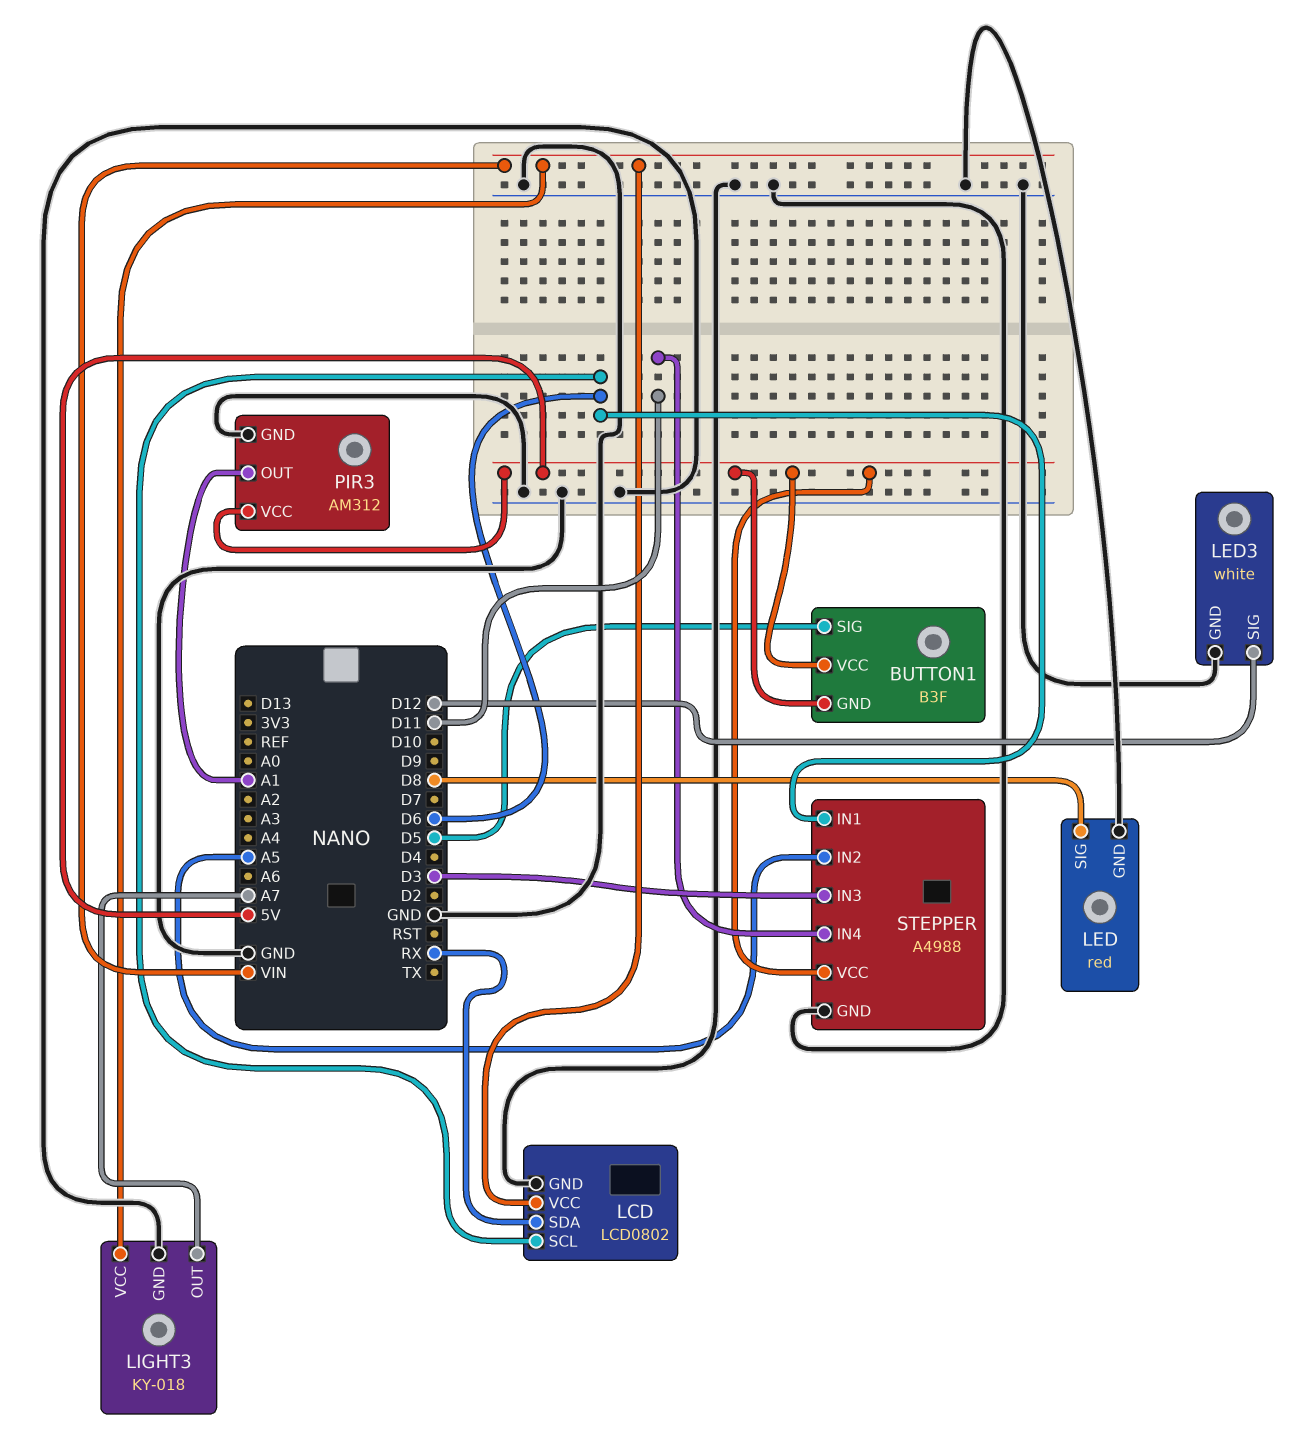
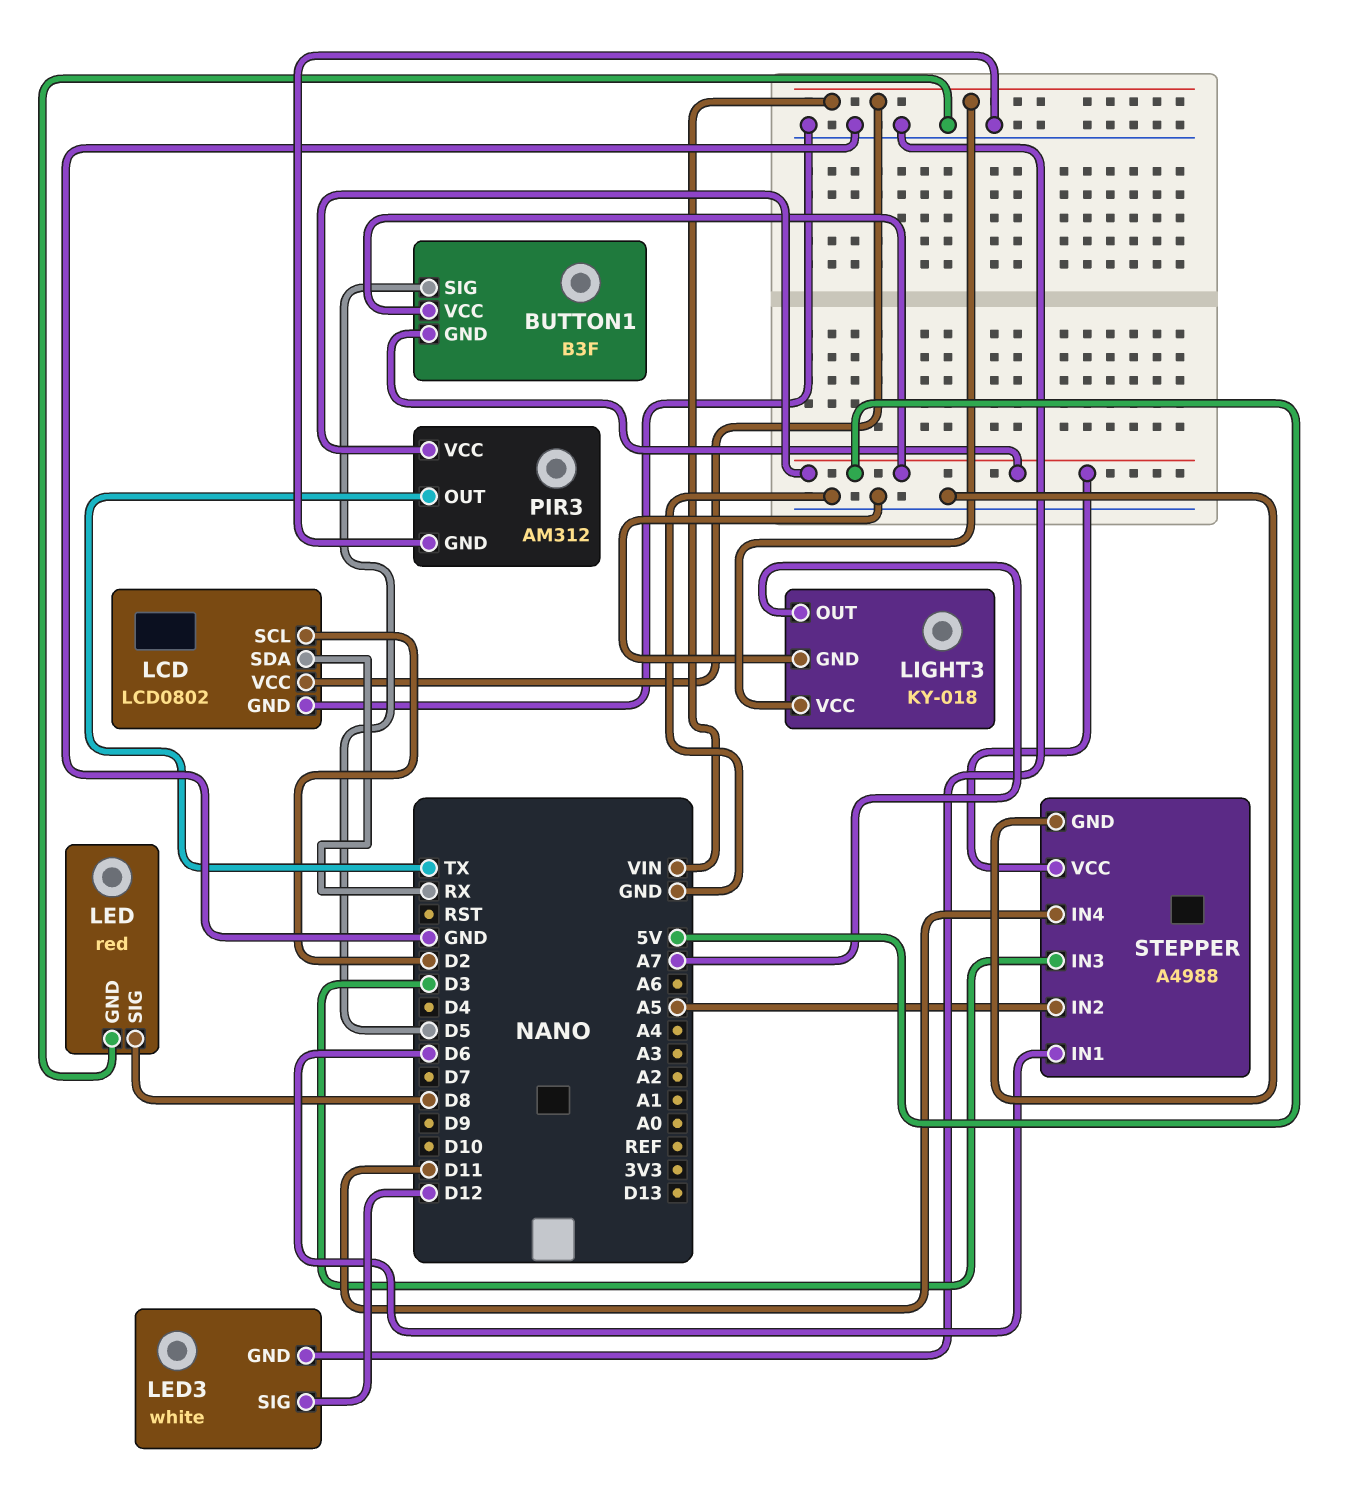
LCD pin SCL: D6 -> D2
PIR3 pin OUT: A1 -> TX

